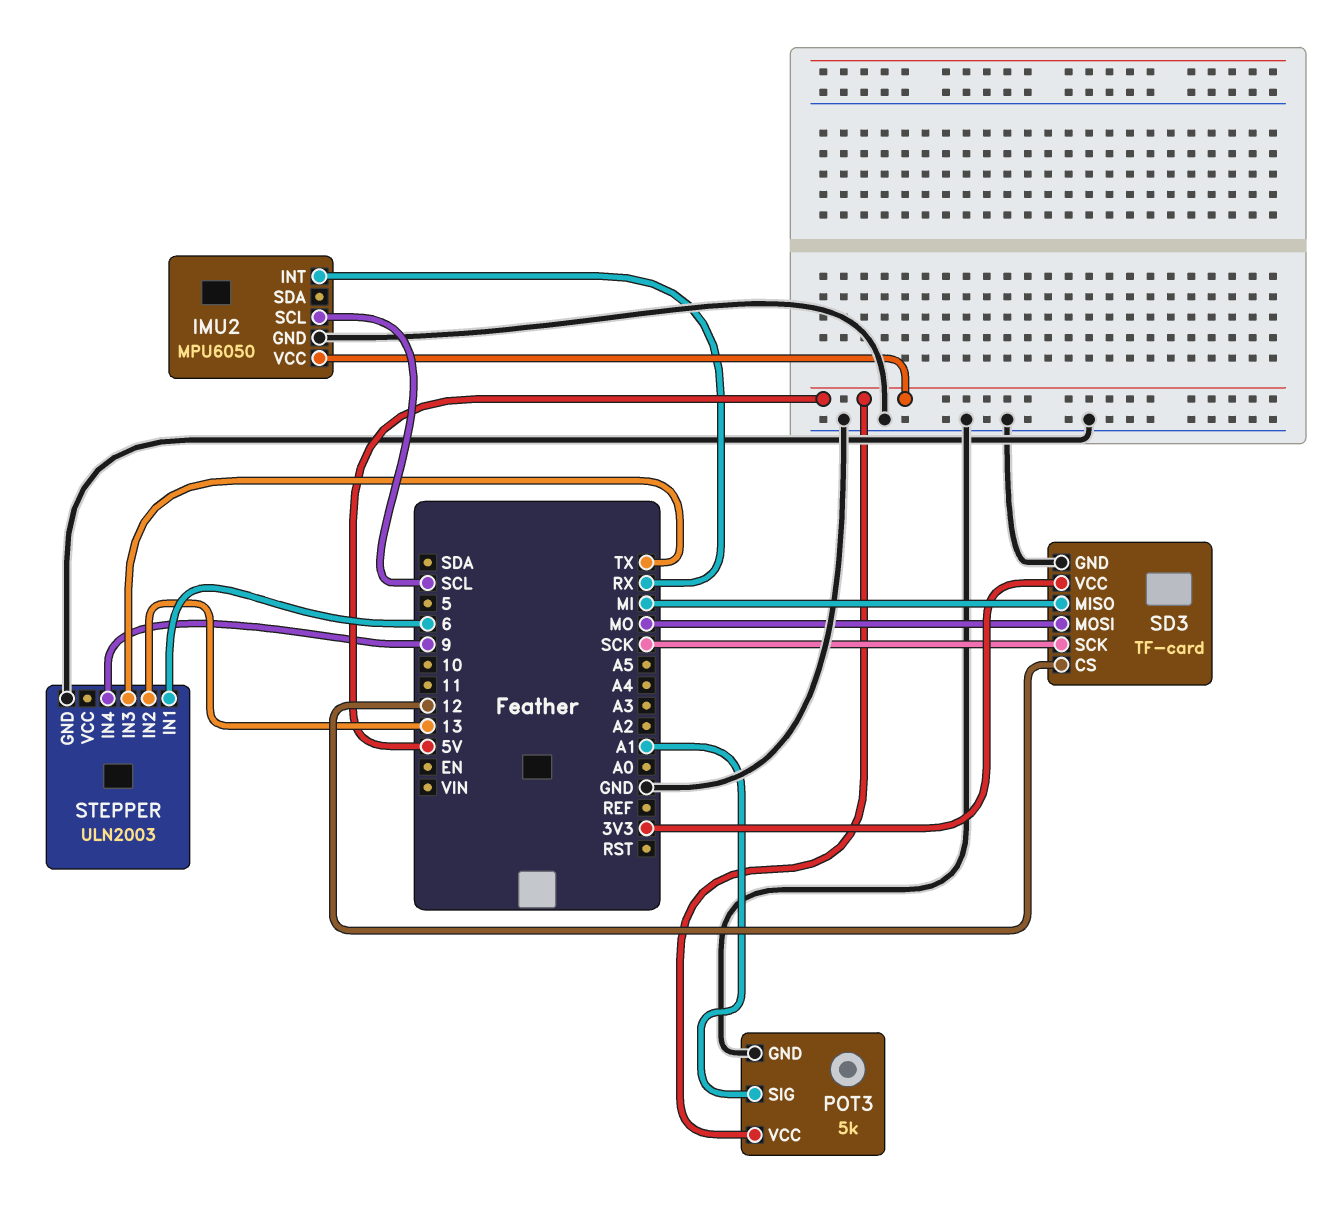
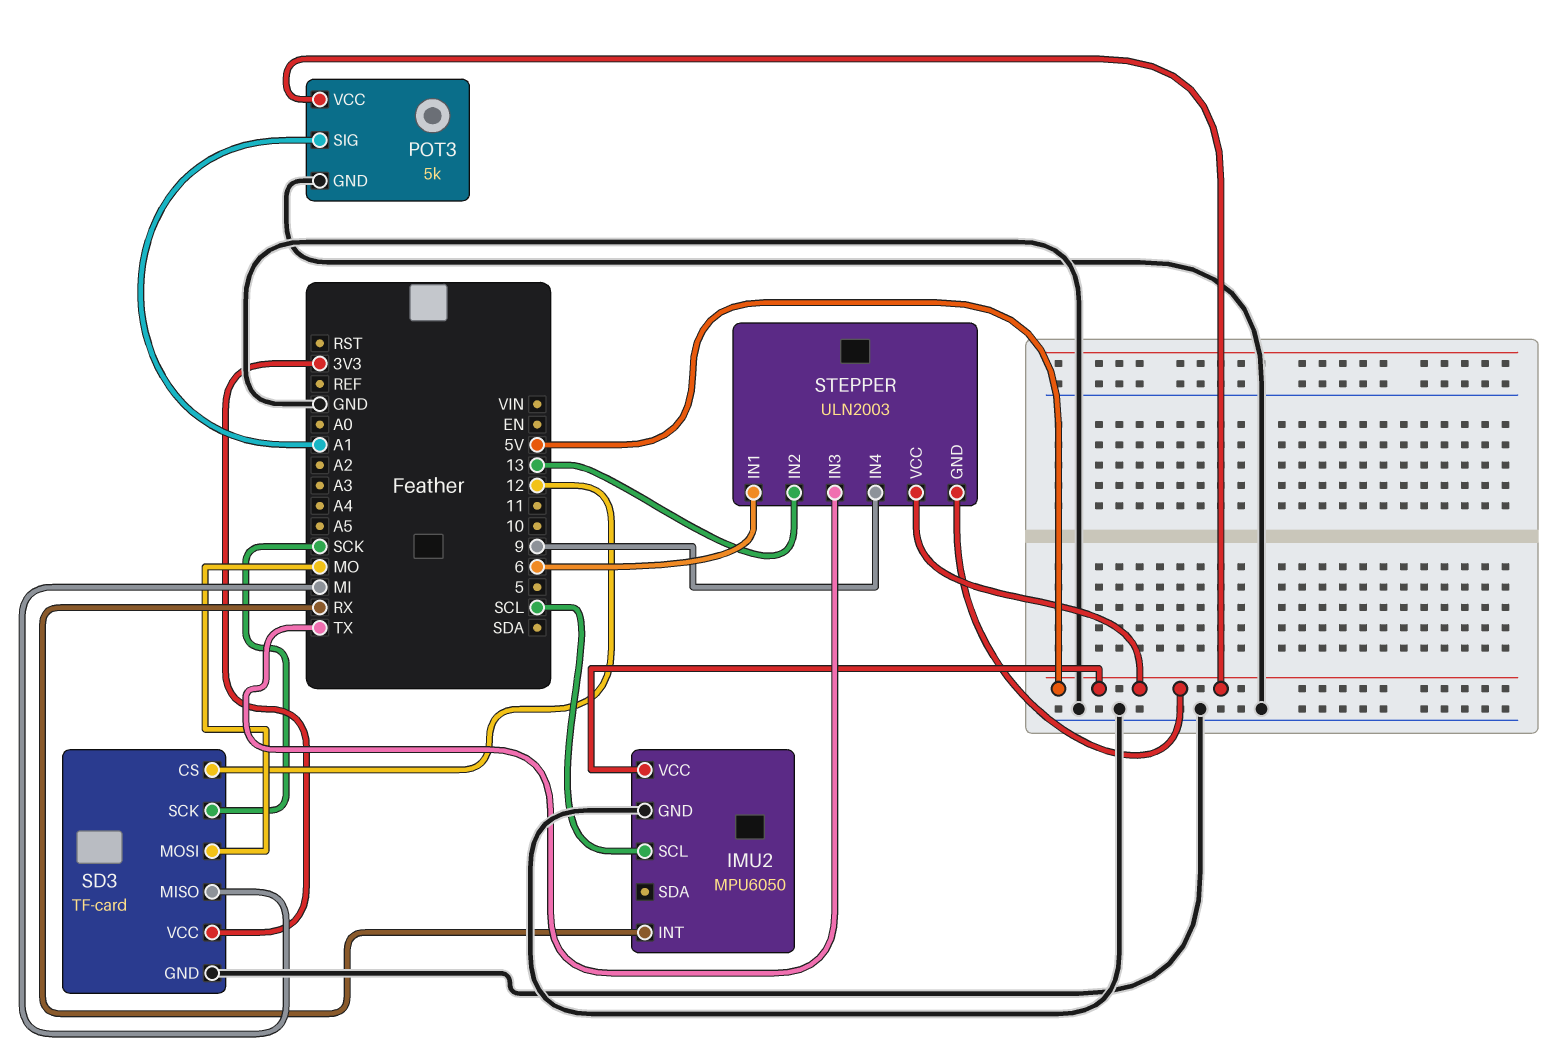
STEPPER pin GND: GND -> 5V
STEPPER pin VCC: none -> 5V

